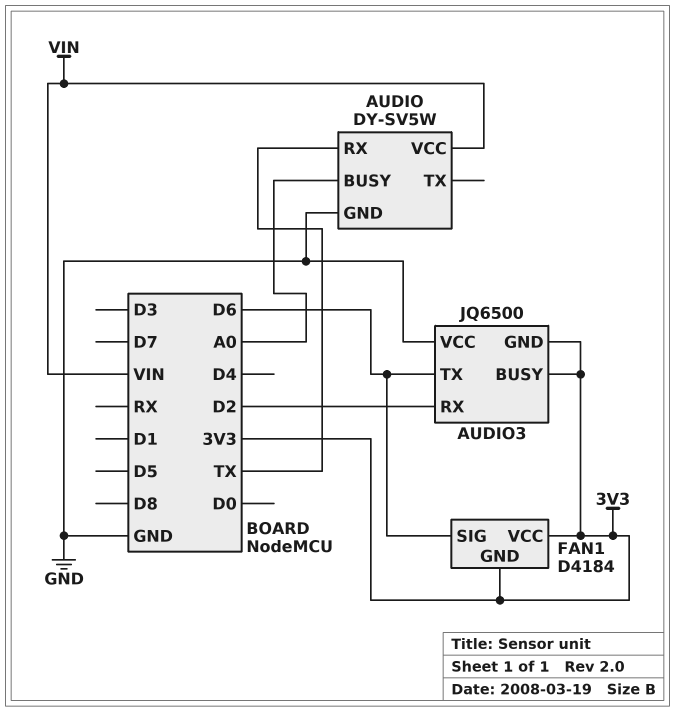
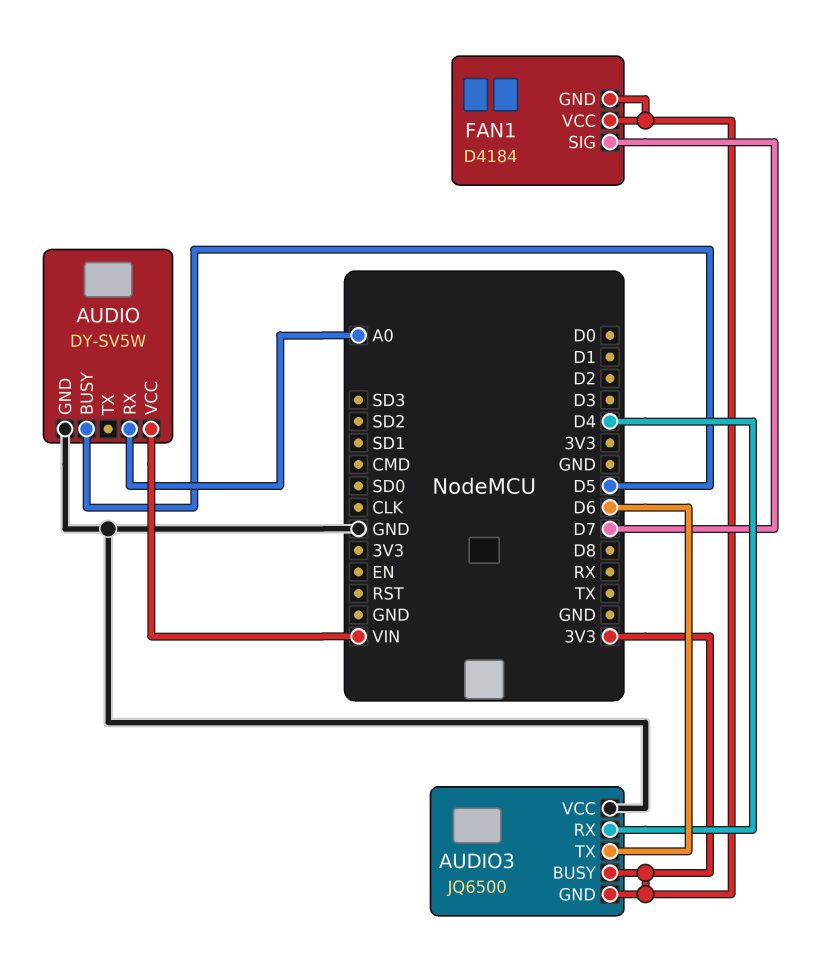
AUDIO pin BUSY: A0 -> D5
AUDIO pin RX: TX -> A0
AUDIO3 pin RX: D2 -> D4
FAN1 pin SIG: D6 -> D7

